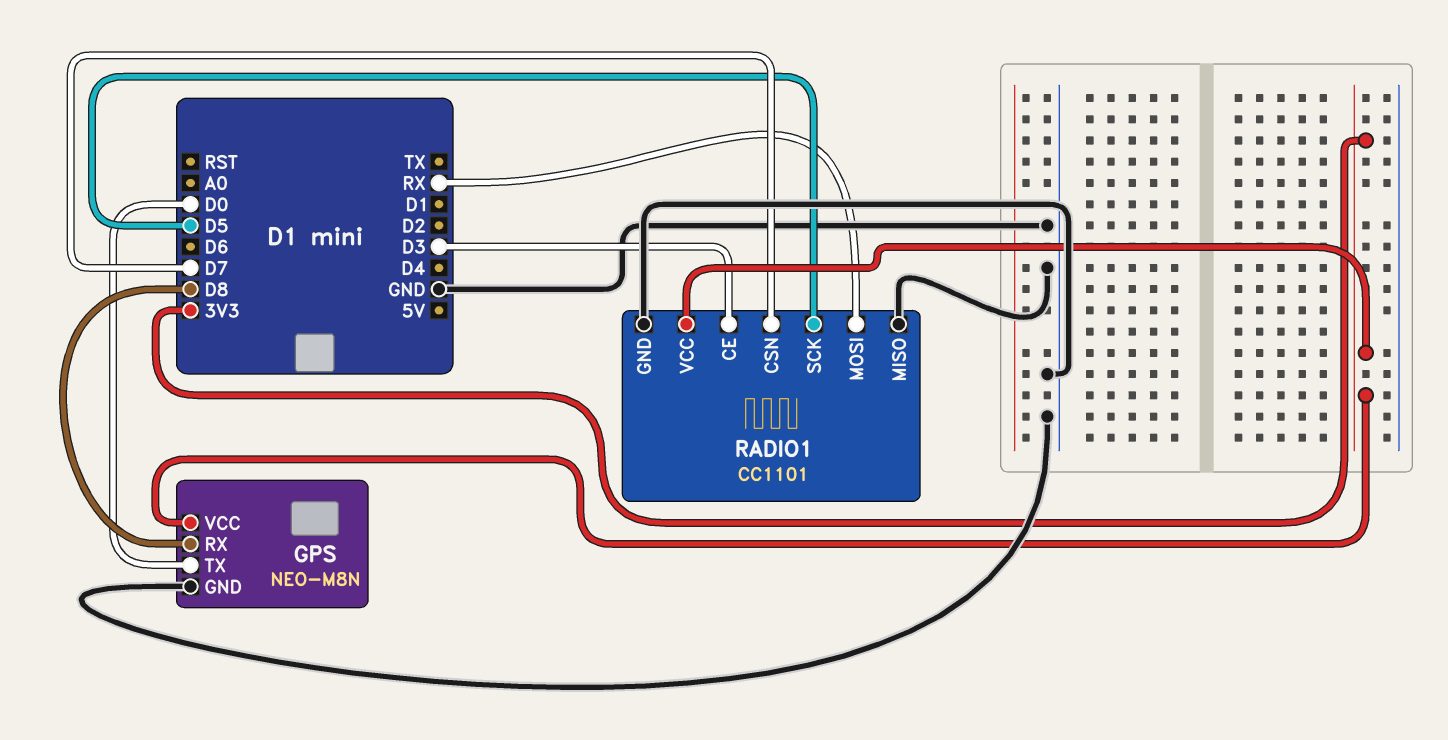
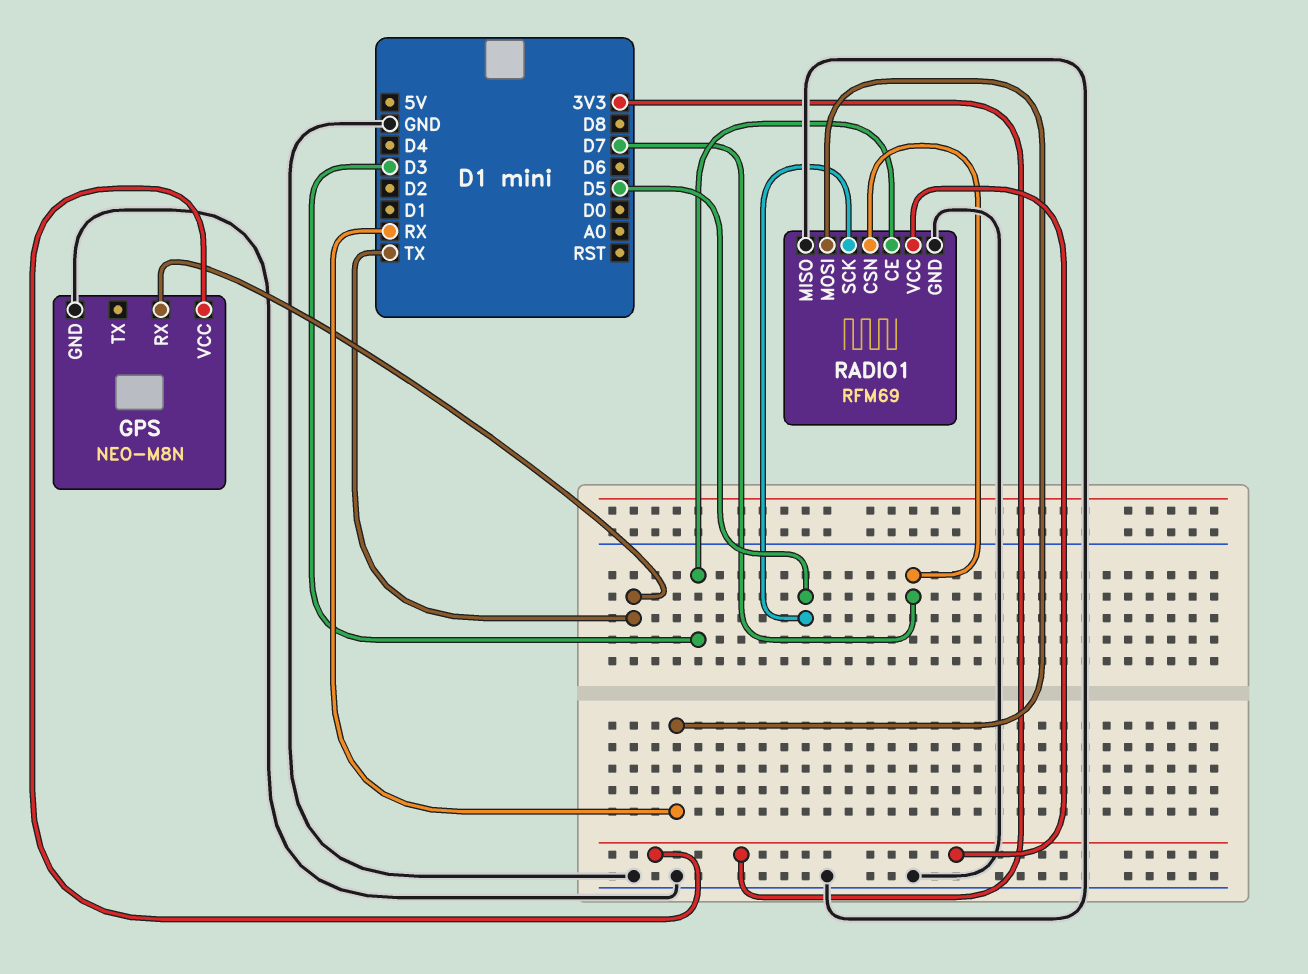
GPS pin RX: D8 -> TX
GPS pin TX: D0 -> none
RADIO1: CC1101 -> RFM69

